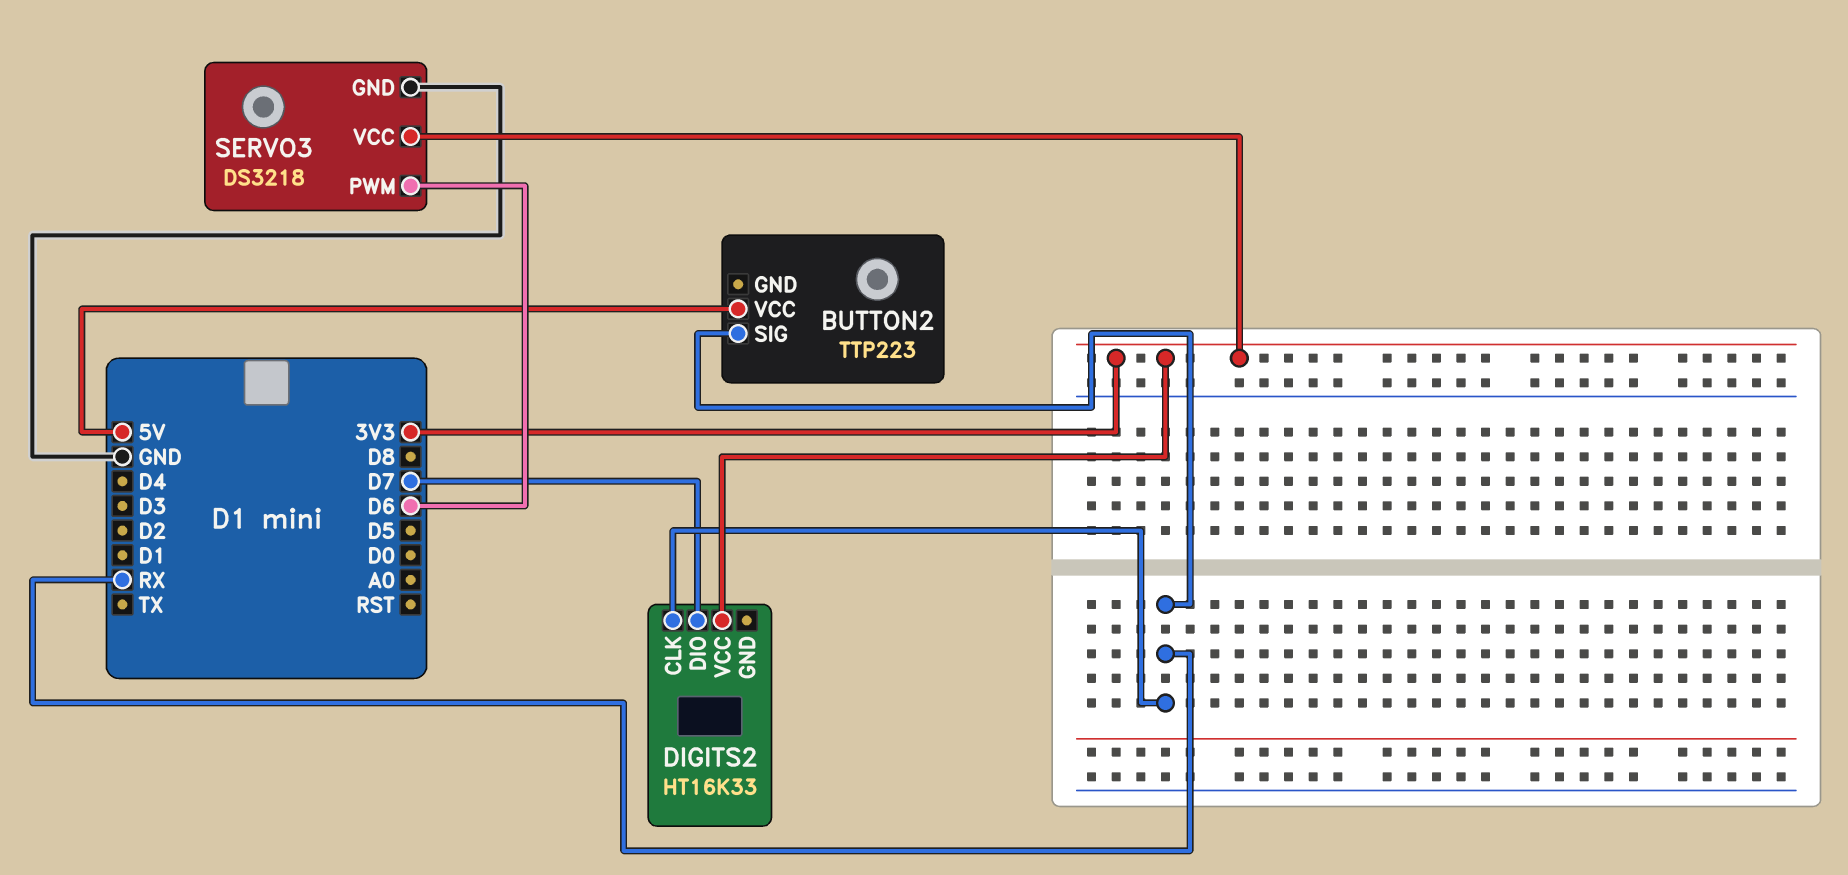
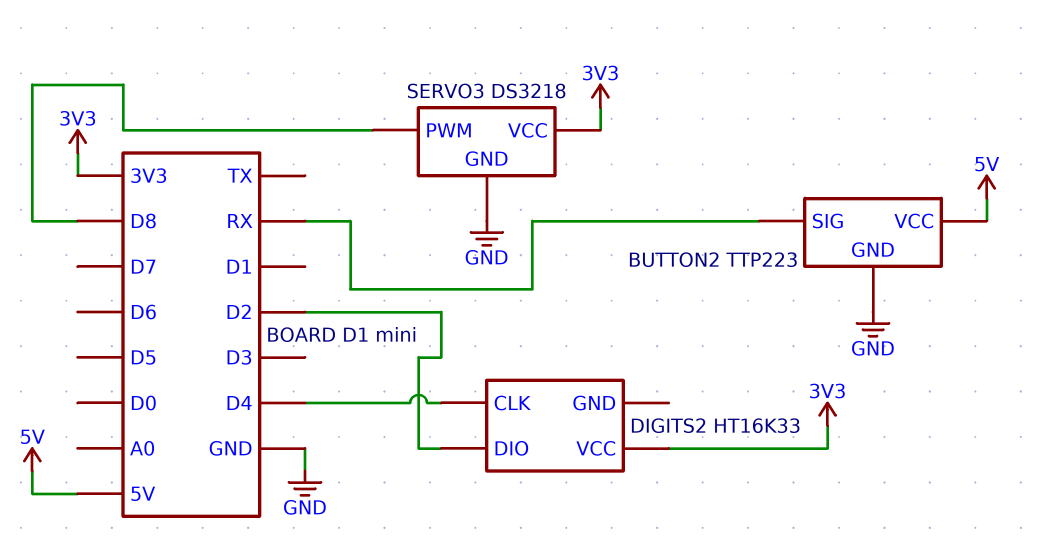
BUTTON2 pin GND: none -> GND
DIGITS2 pin CLK: RX -> D4
DIGITS2 pin DIO: D7 -> D2
SERVO3 pin PWM: D6 -> D8

